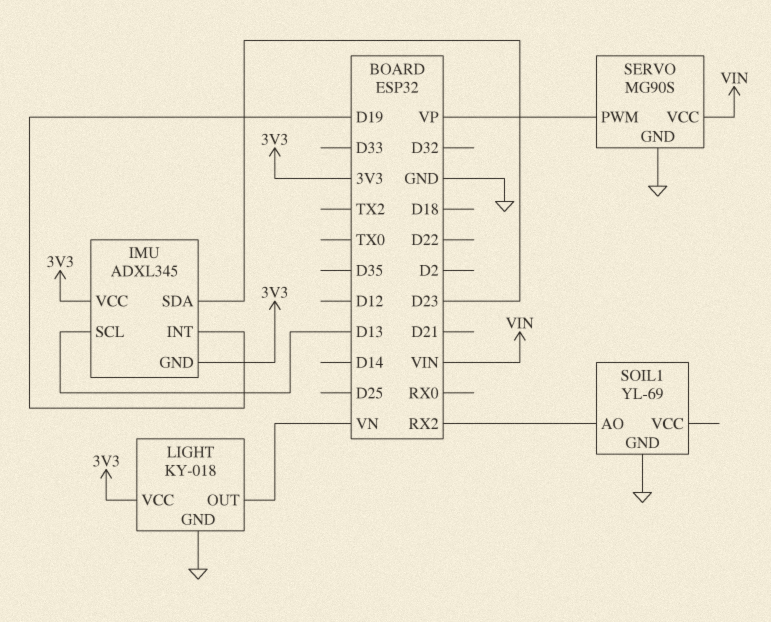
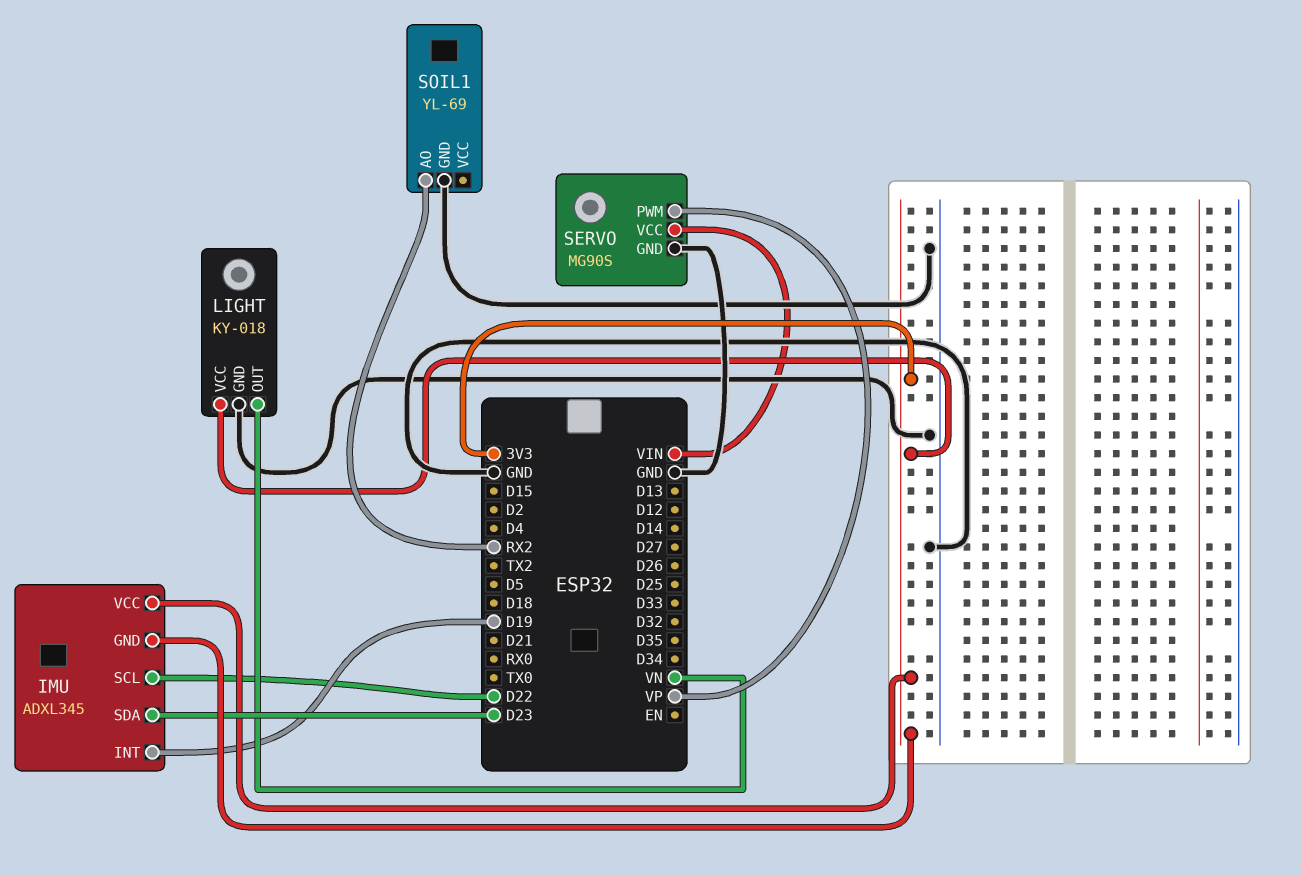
IMU pin SCL: D13 -> D22

